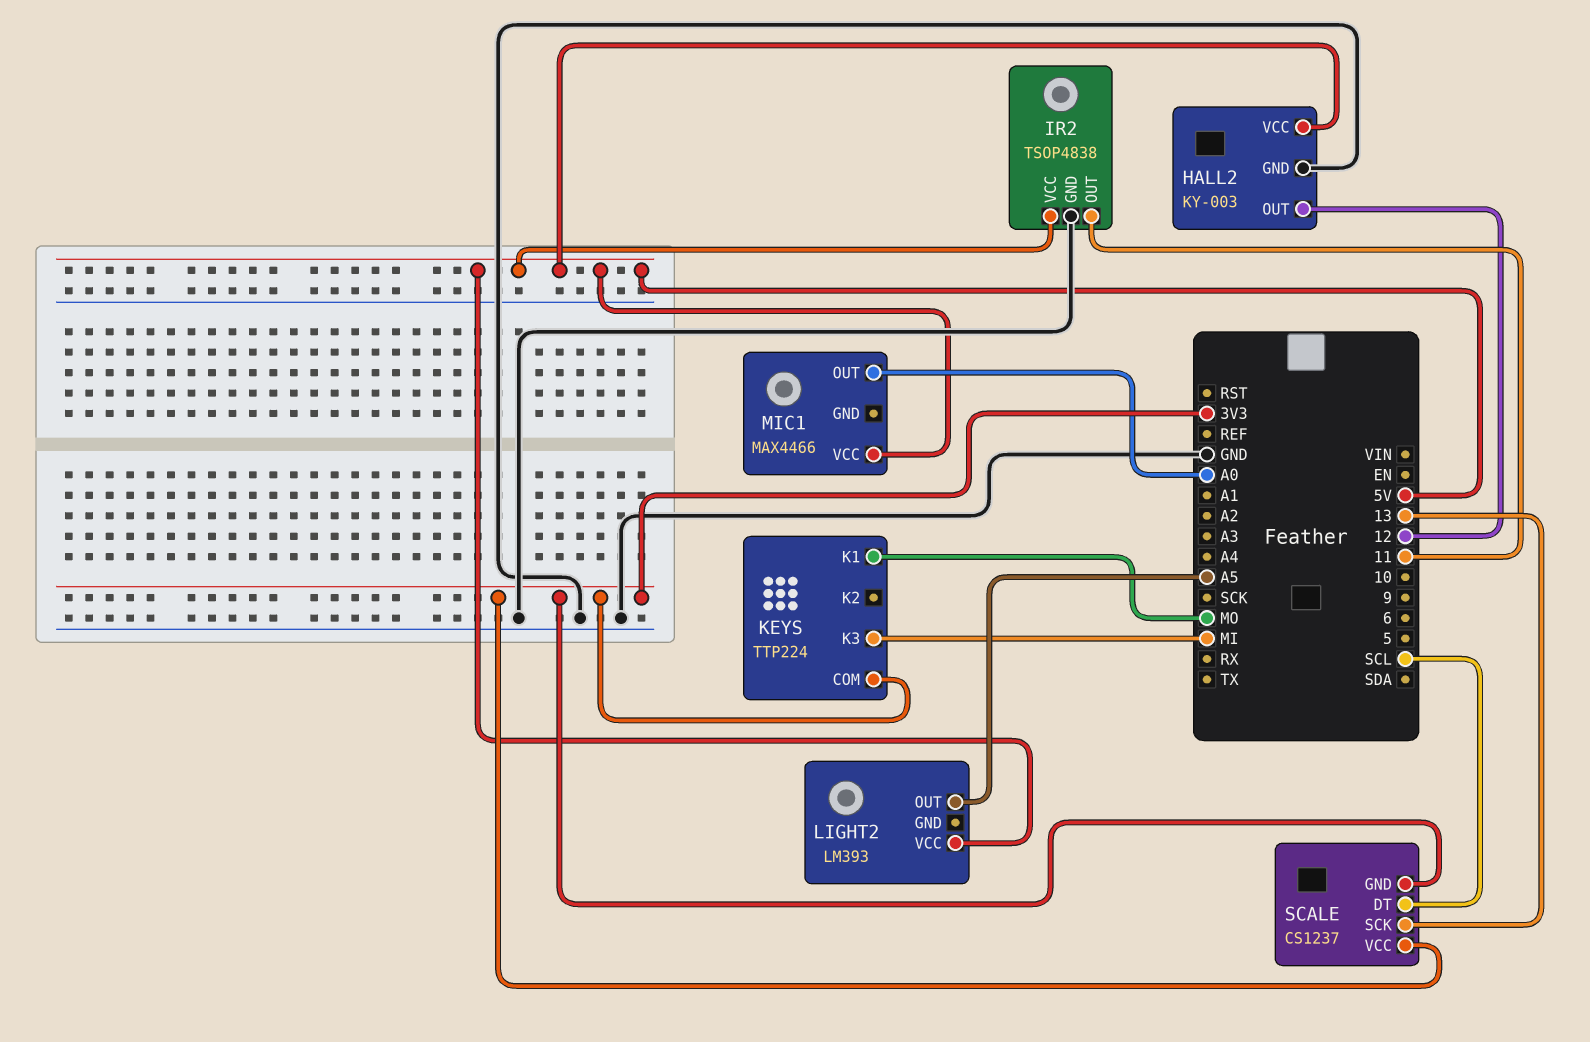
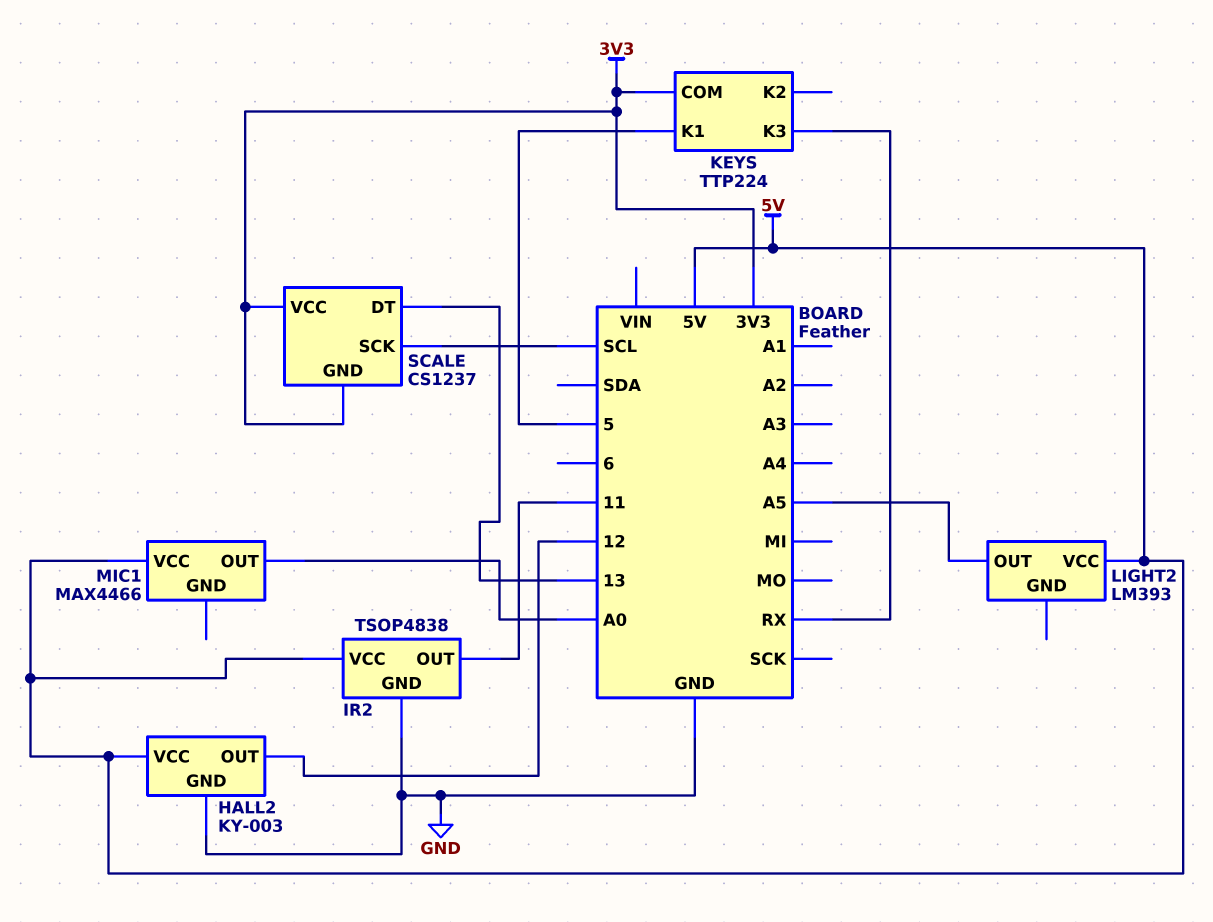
KEYS pin K1: MO -> 5
KEYS pin K3: MI -> RX
SCALE pin DT: SCL -> 13
SCALE pin SCK: 13 -> SCL

